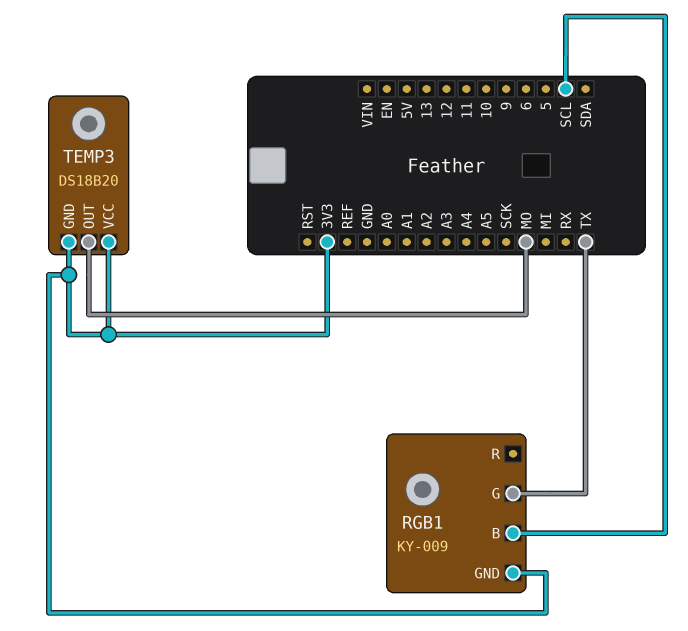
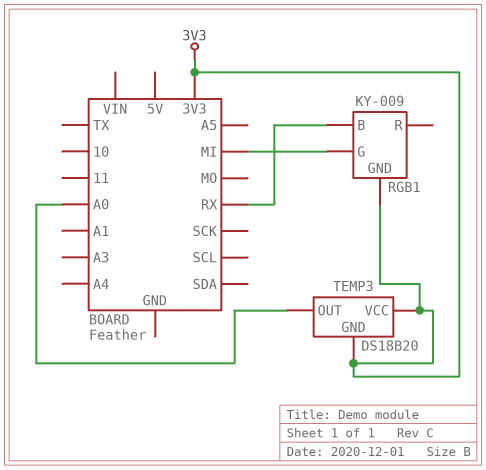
RGB1 pin B: SCL -> RX
RGB1 pin G: TX -> MI
TEMP3 pin OUT: MO -> A0

